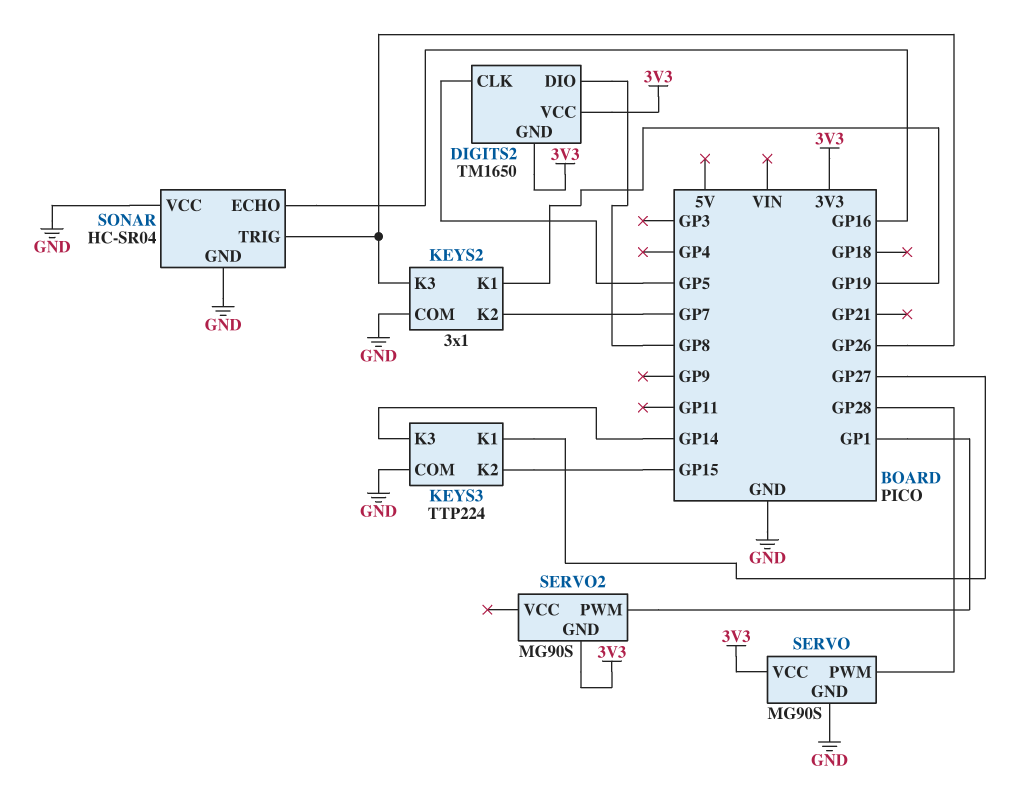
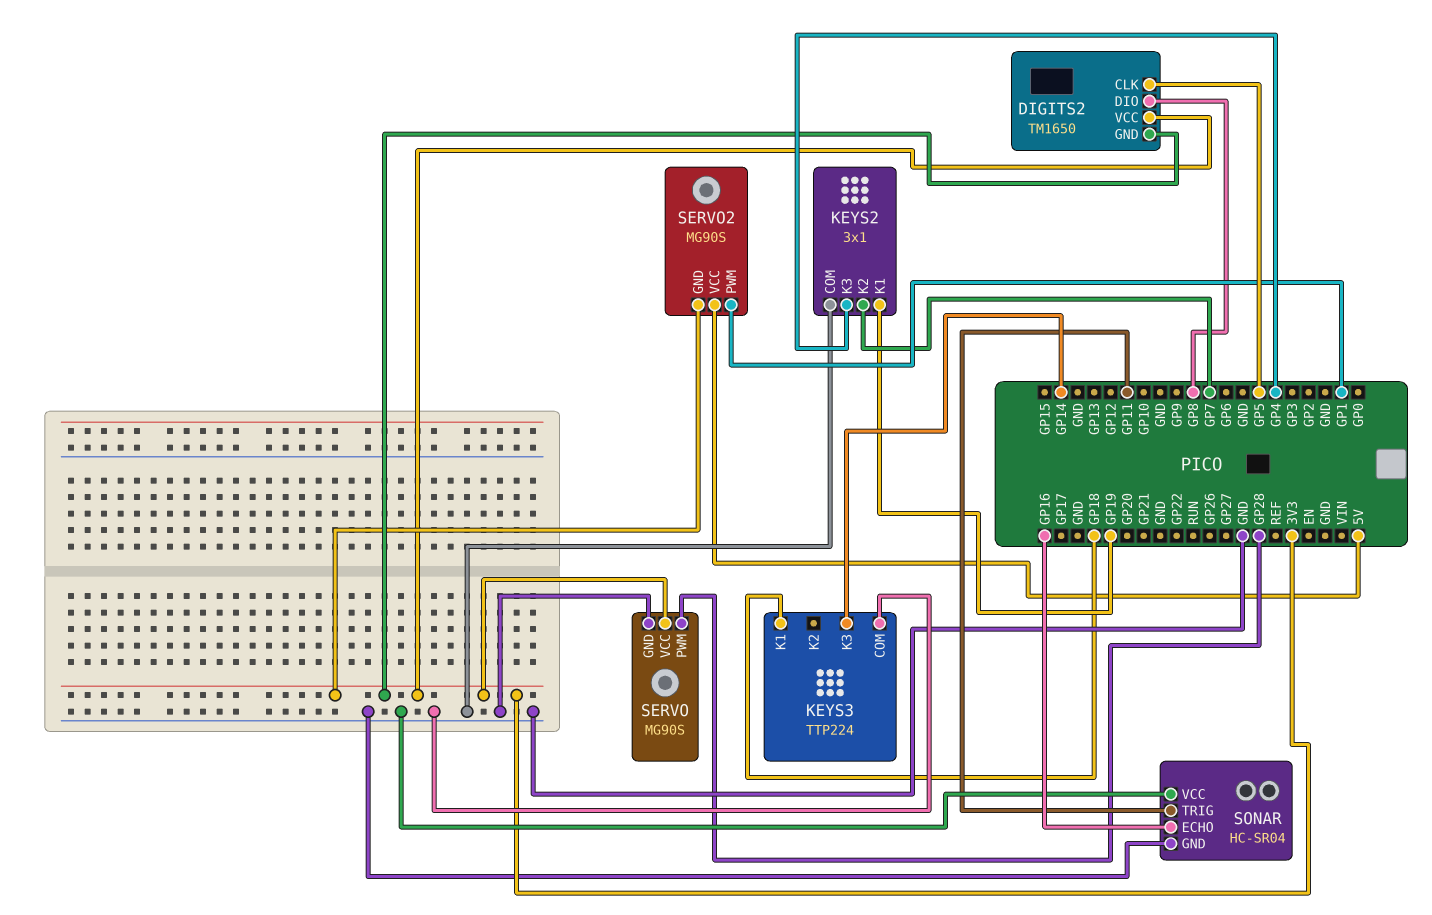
KEYS2 pin K3: GP26 -> GP4
KEYS3 pin K1: GP27 -> GP18
KEYS3 pin K2: GP15 -> none
SERVO2 pin VCC: none -> 5V
SONAR pin TRIG: GP26 -> GP11

